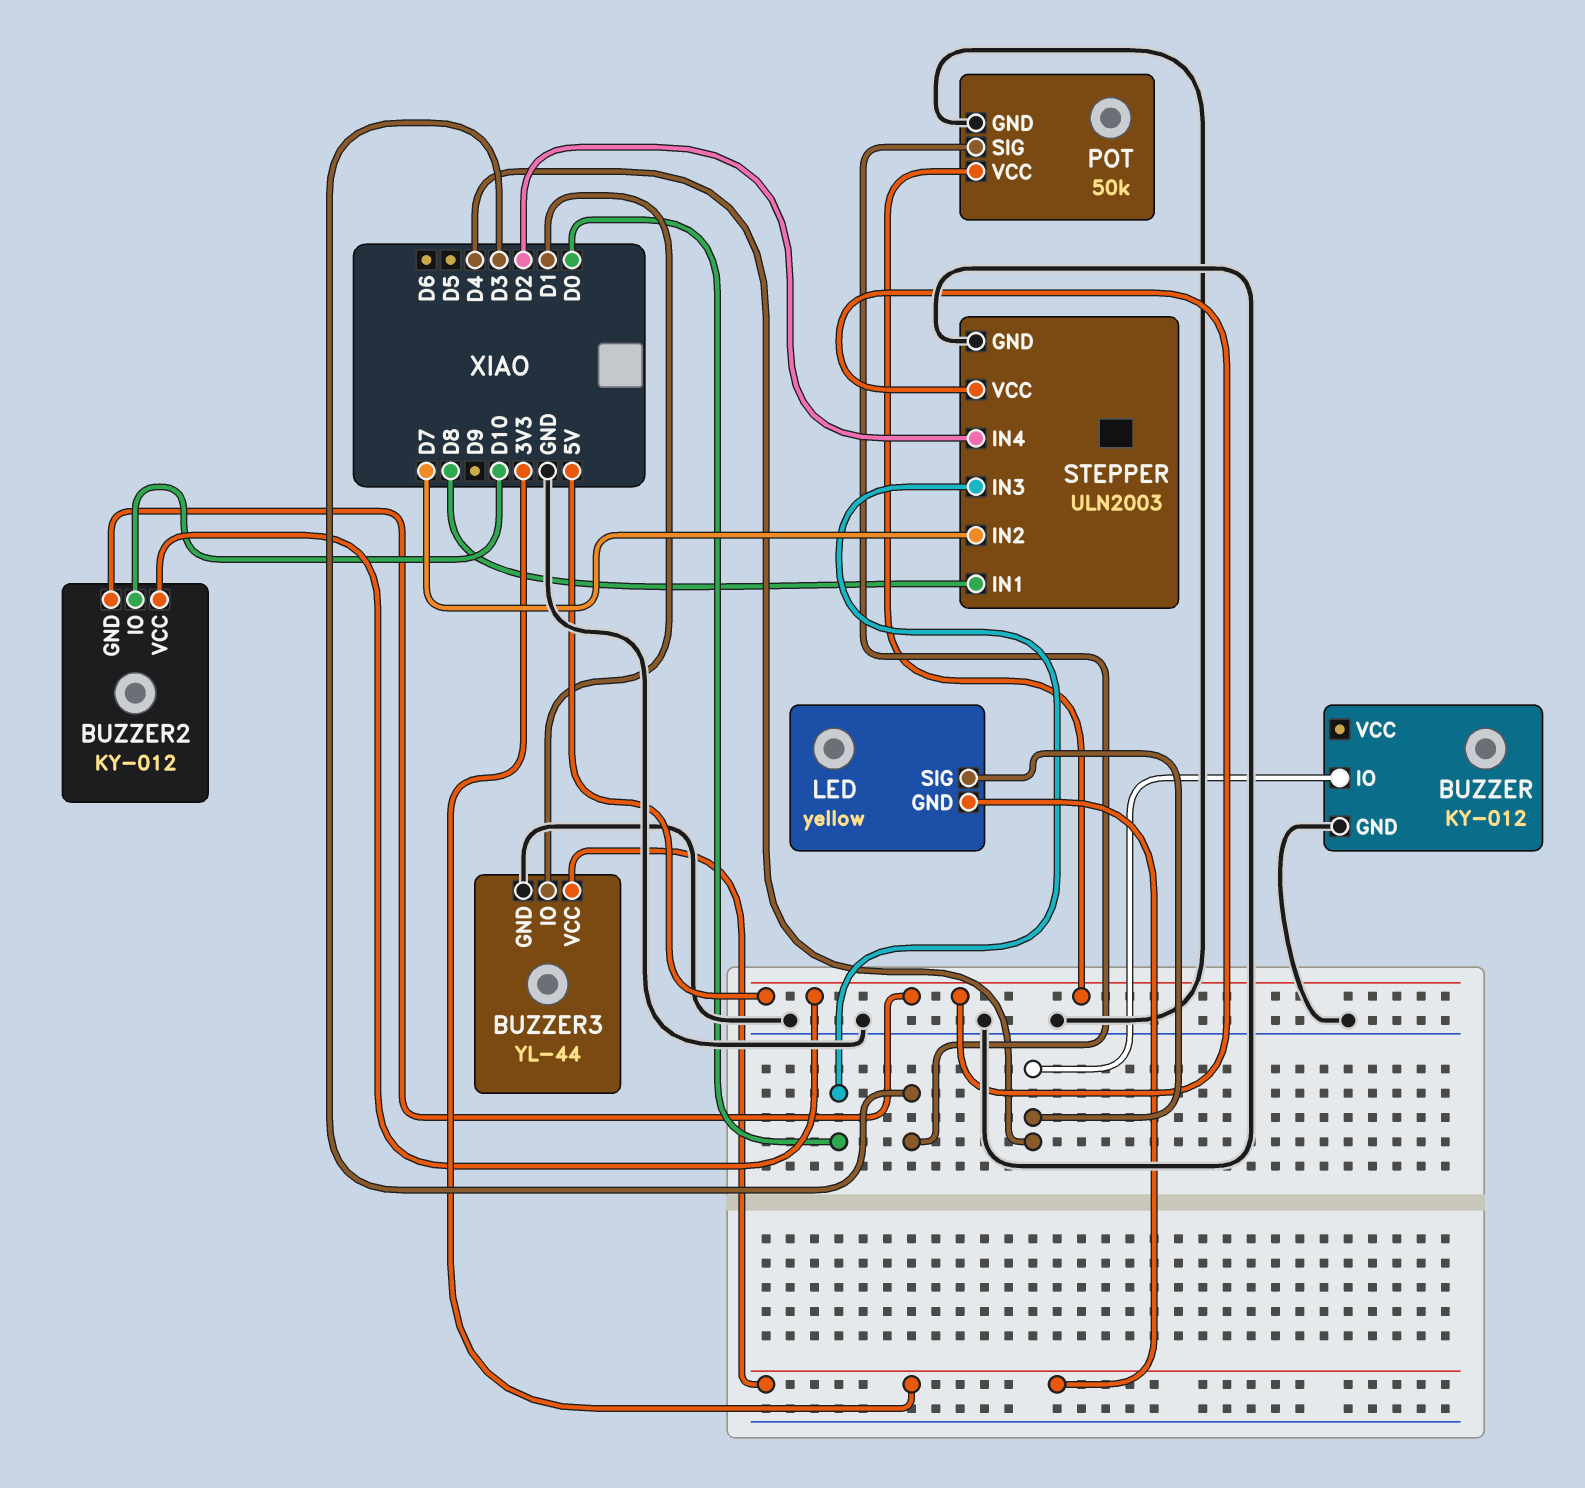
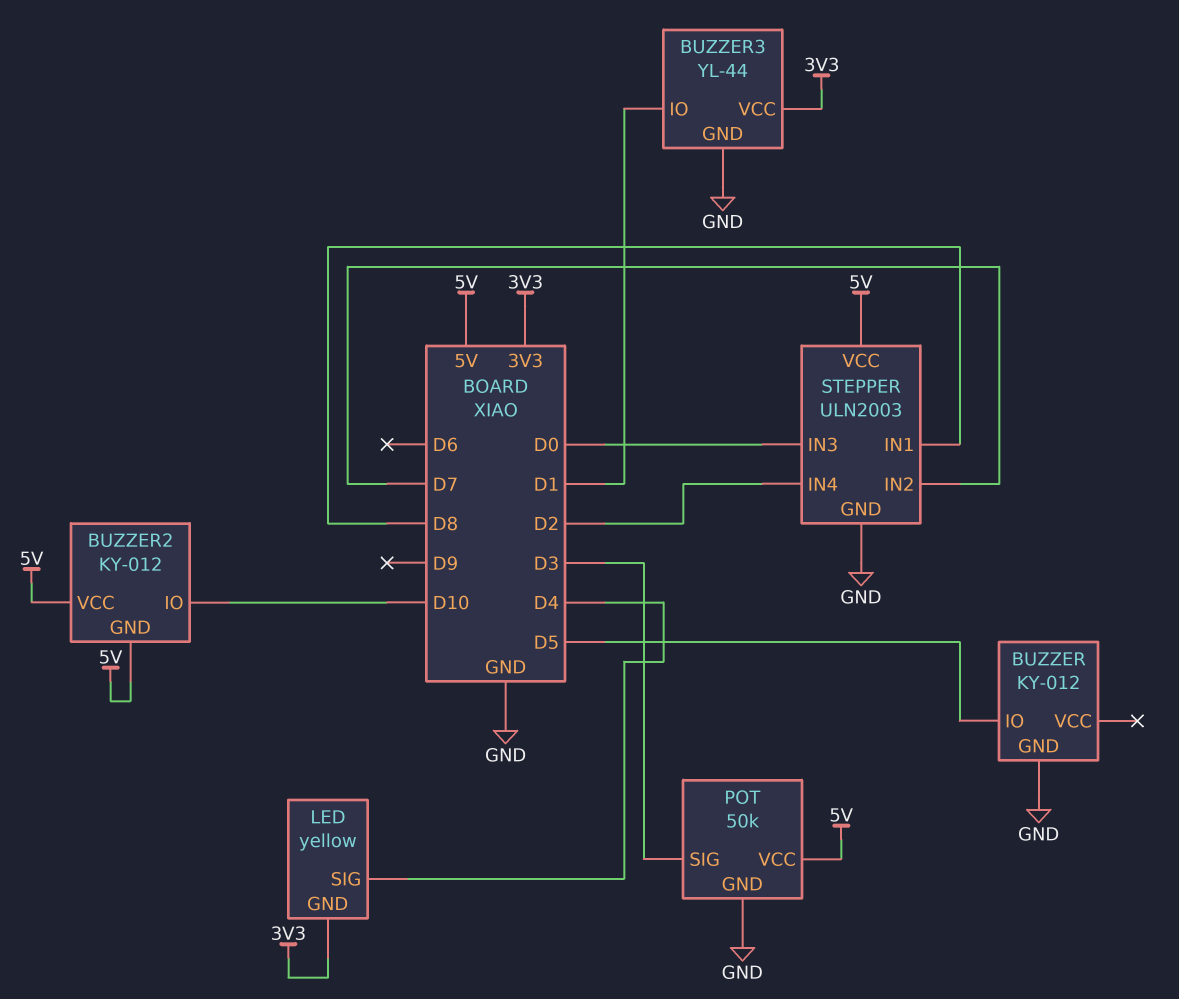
BUZZER pin IO: D4 -> D5

